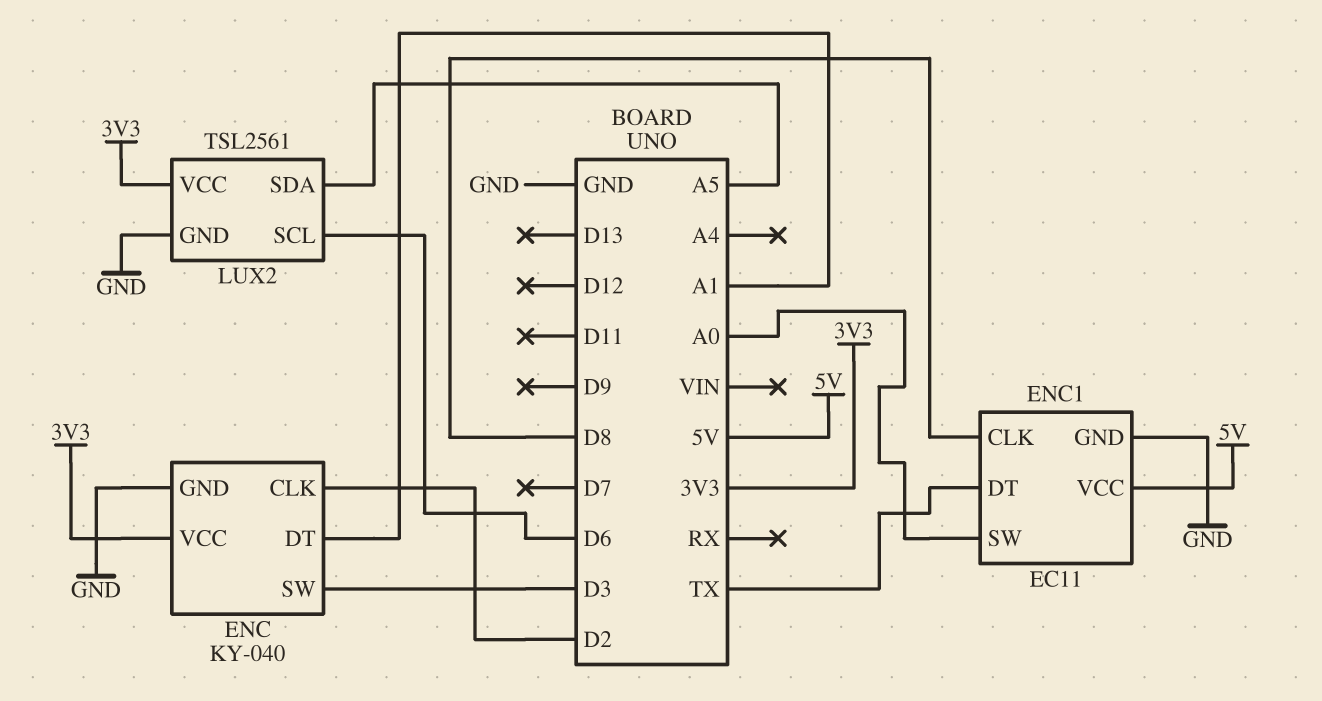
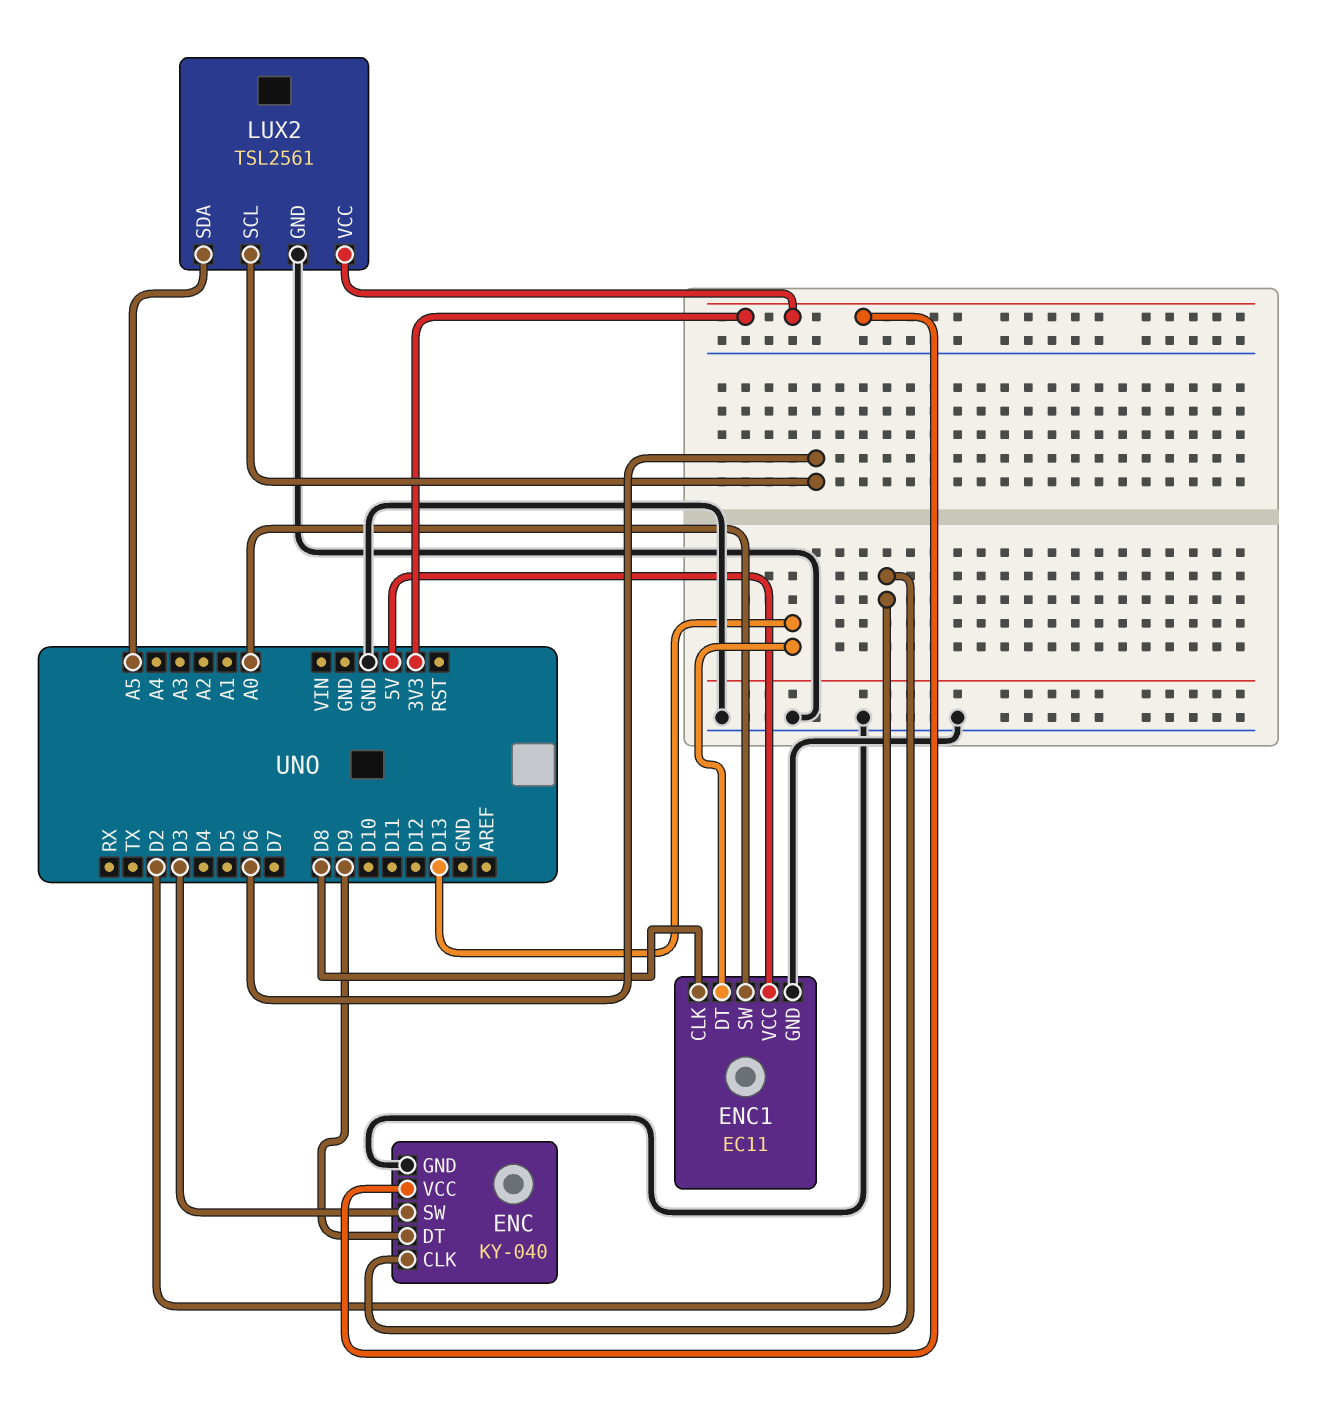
ENC pin DT: A1 -> D9
ENC1 pin DT: TX -> D13

